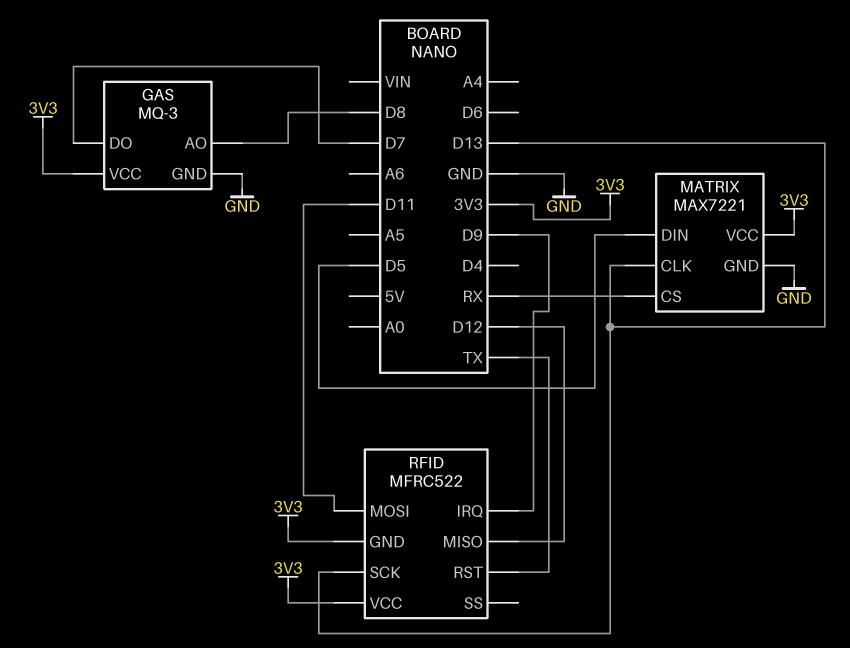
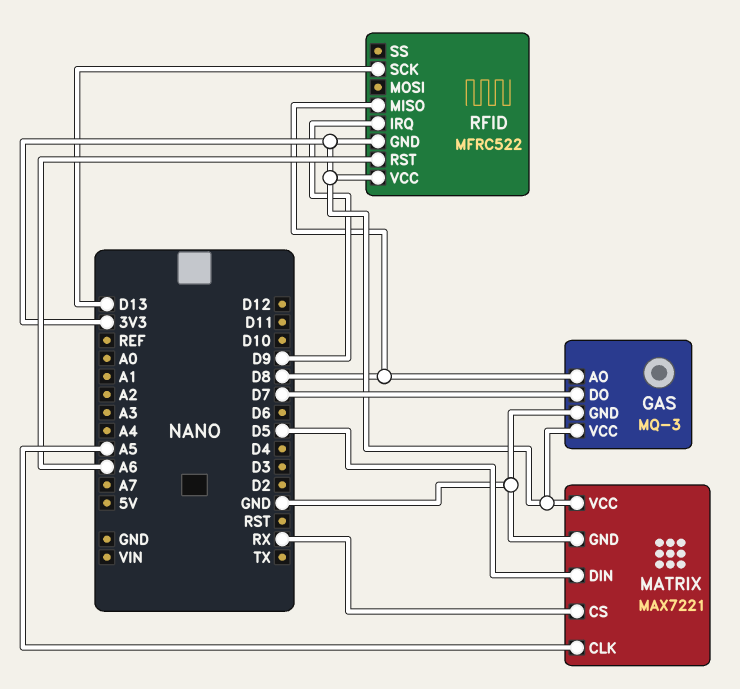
MATRIX pin CLK: D13 -> A5
RFID pin MISO: D12 -> D8
RFID pin MOSI: D11 -> none
RFID pin RST: TX -> A6

